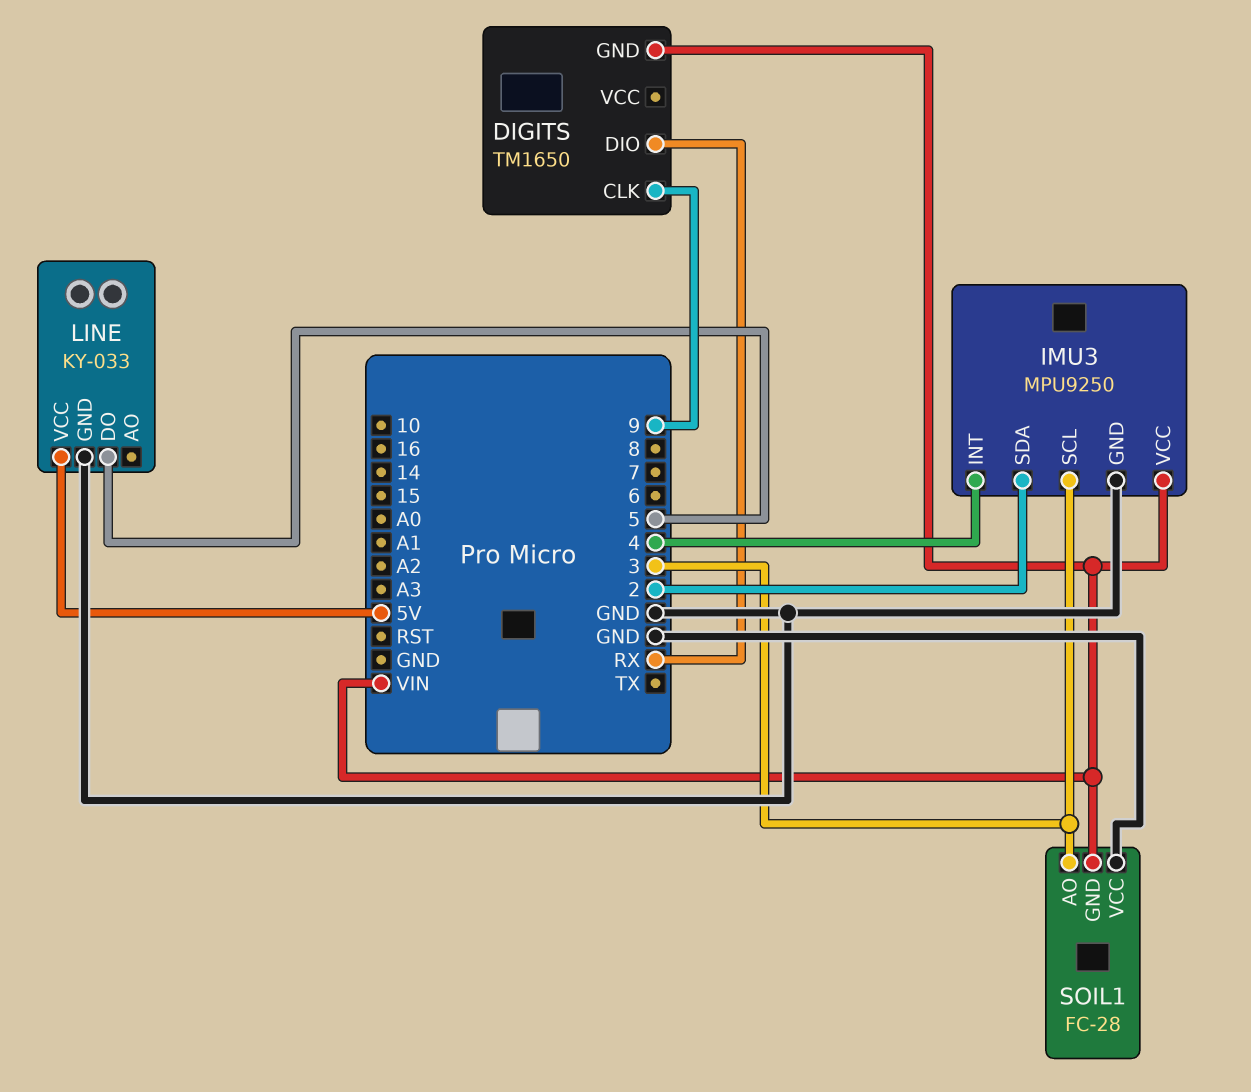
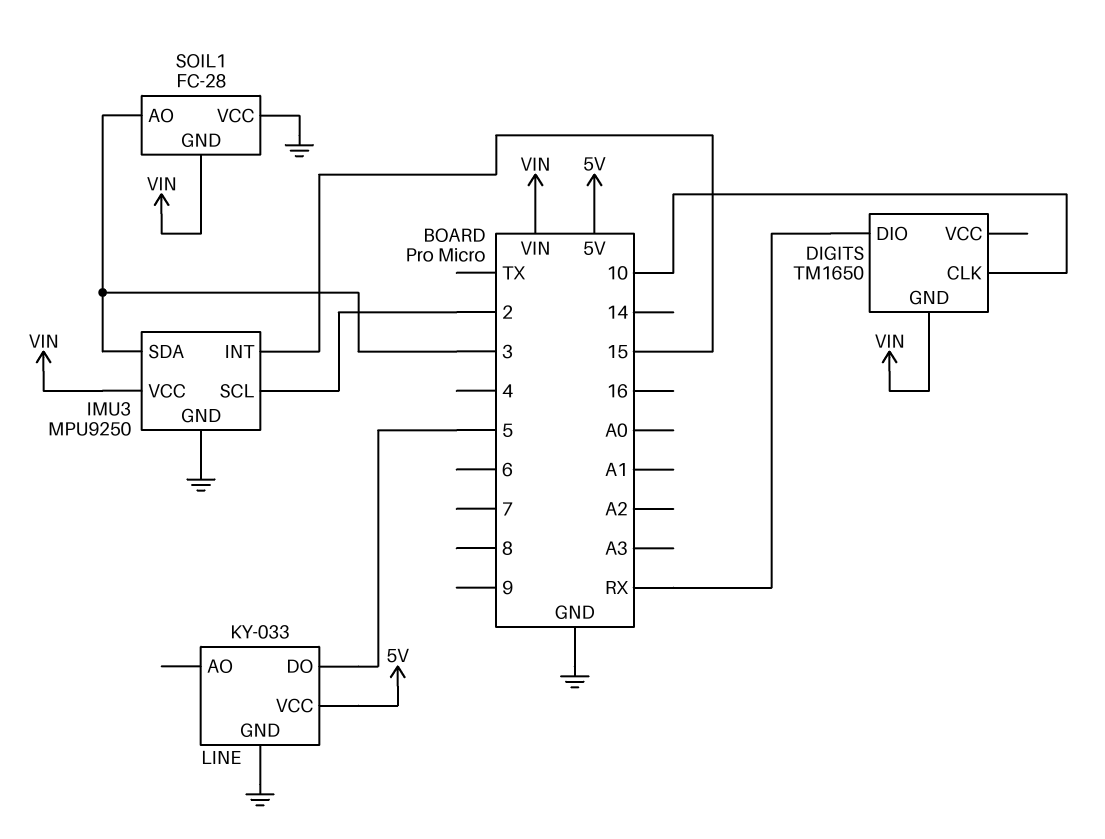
DIGITS pin CLK: 9 -> 10
IMU3 pin INT: 4 -> 15
IMU3 pin SCL: 3 -> 2
IMU3 pin SDA: 2 -> 3

